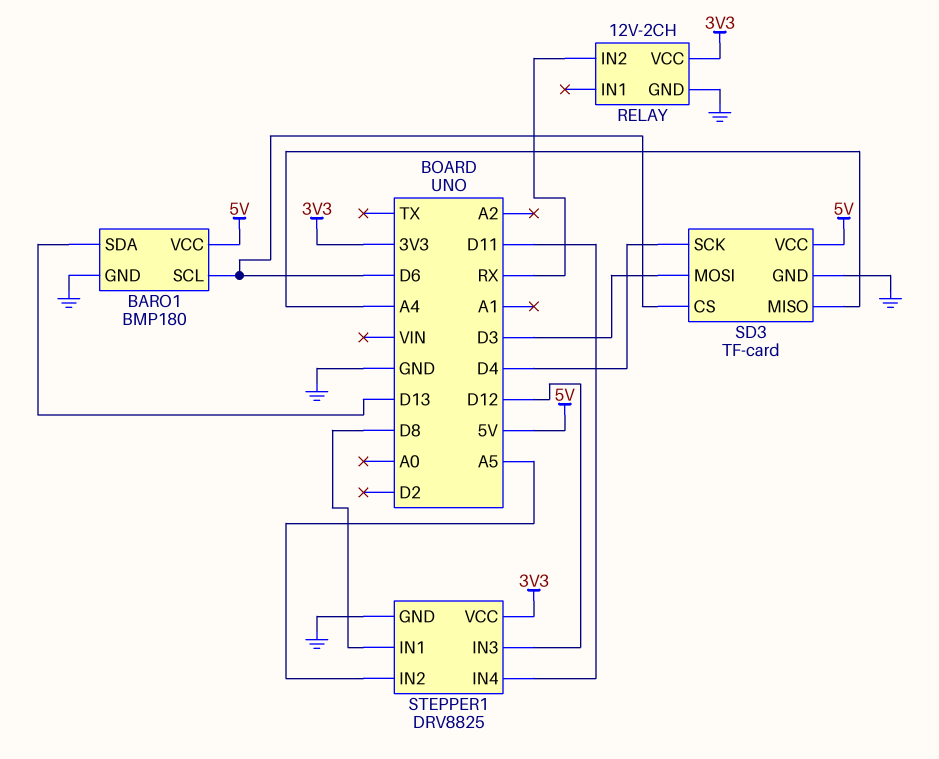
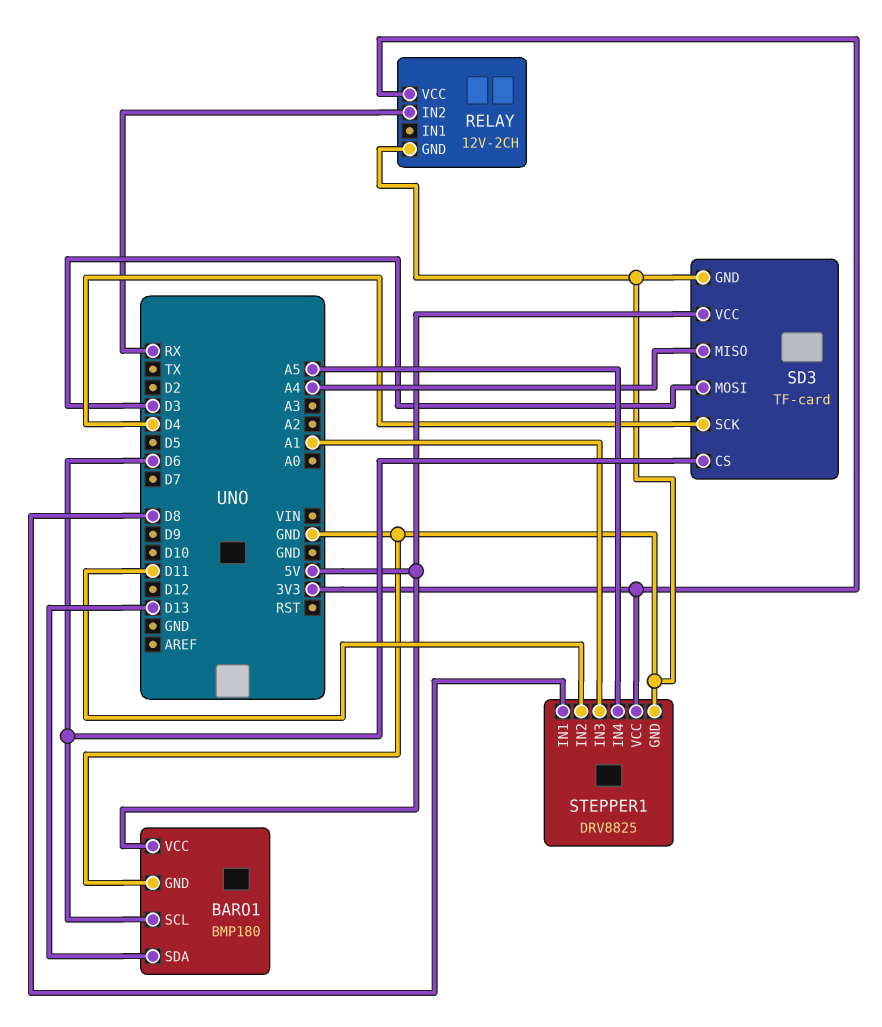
STEPPER1 pin IN2: A5 -> D11
STEPPER1 pin IN3: D12 -> A1
STEPPER1 pin IN4: D11 -> A5

